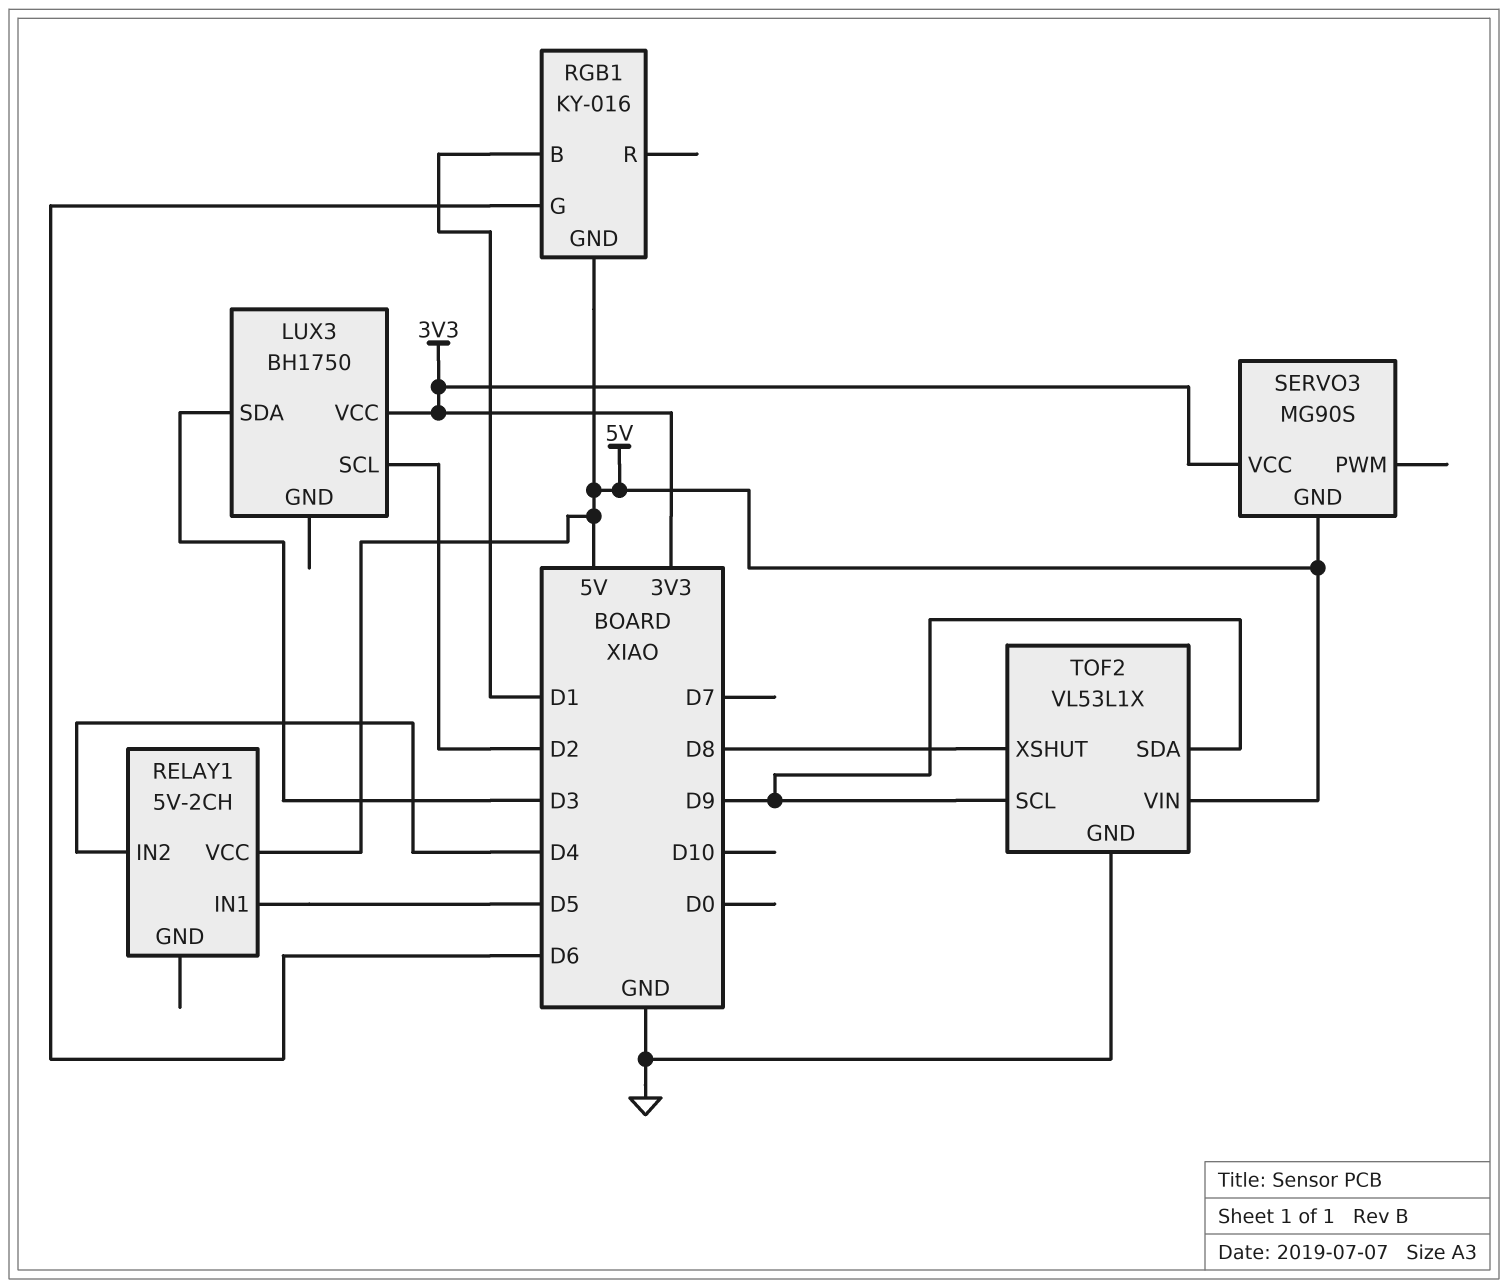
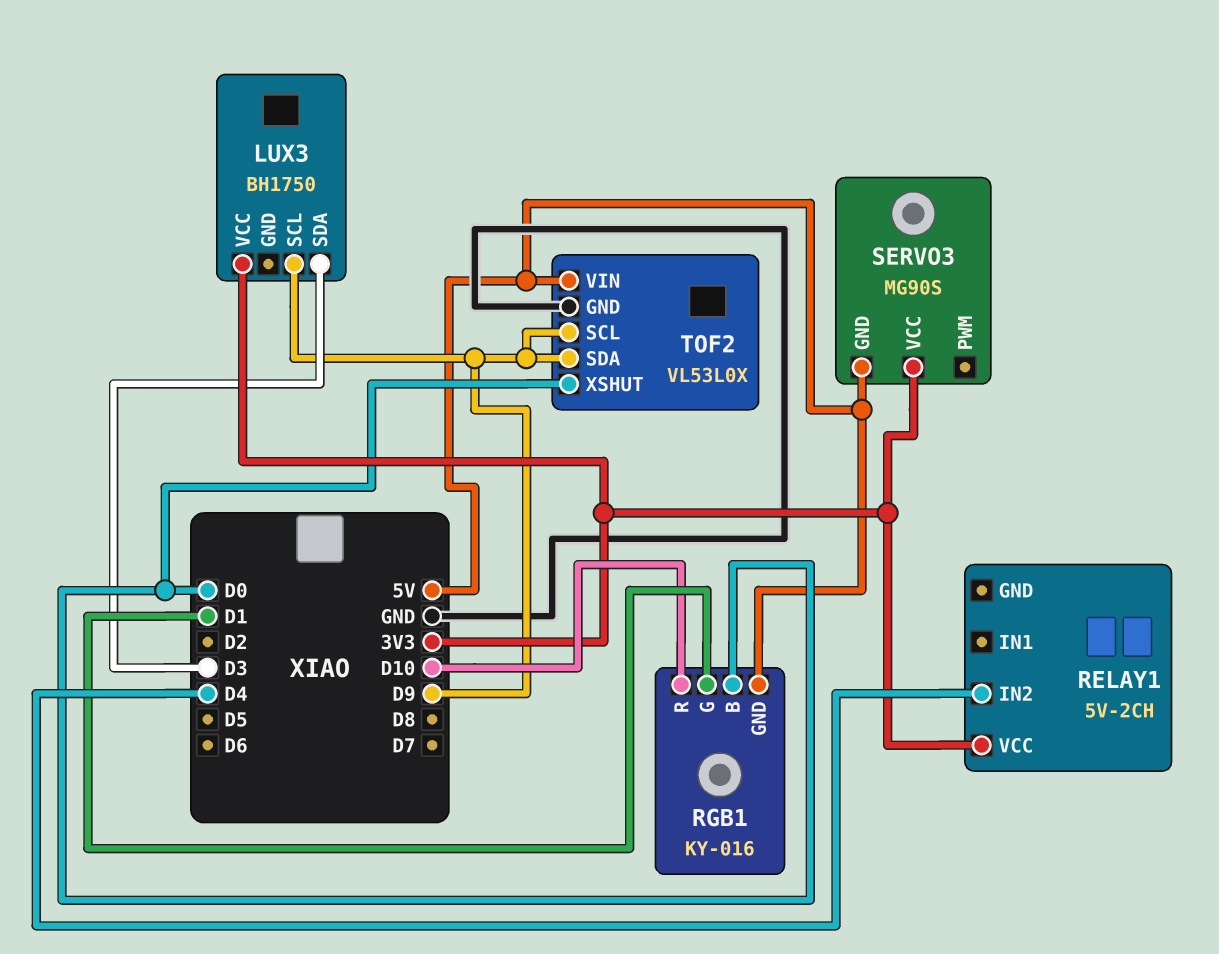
LUX3 pin SCL: D2 -> D9
RELAY1 pin IN1: D5 -> none
RELAY1 pin VCC: 5V -> 3V3
RGB1 pin B: D1 -> D0
RGB1 pin G: D6 -> D1
RGB1 pin R: none -> D10
TOF2: VL53L1X -> VL53L0X
TOF2 pin XSHUT: D8 -> D0

